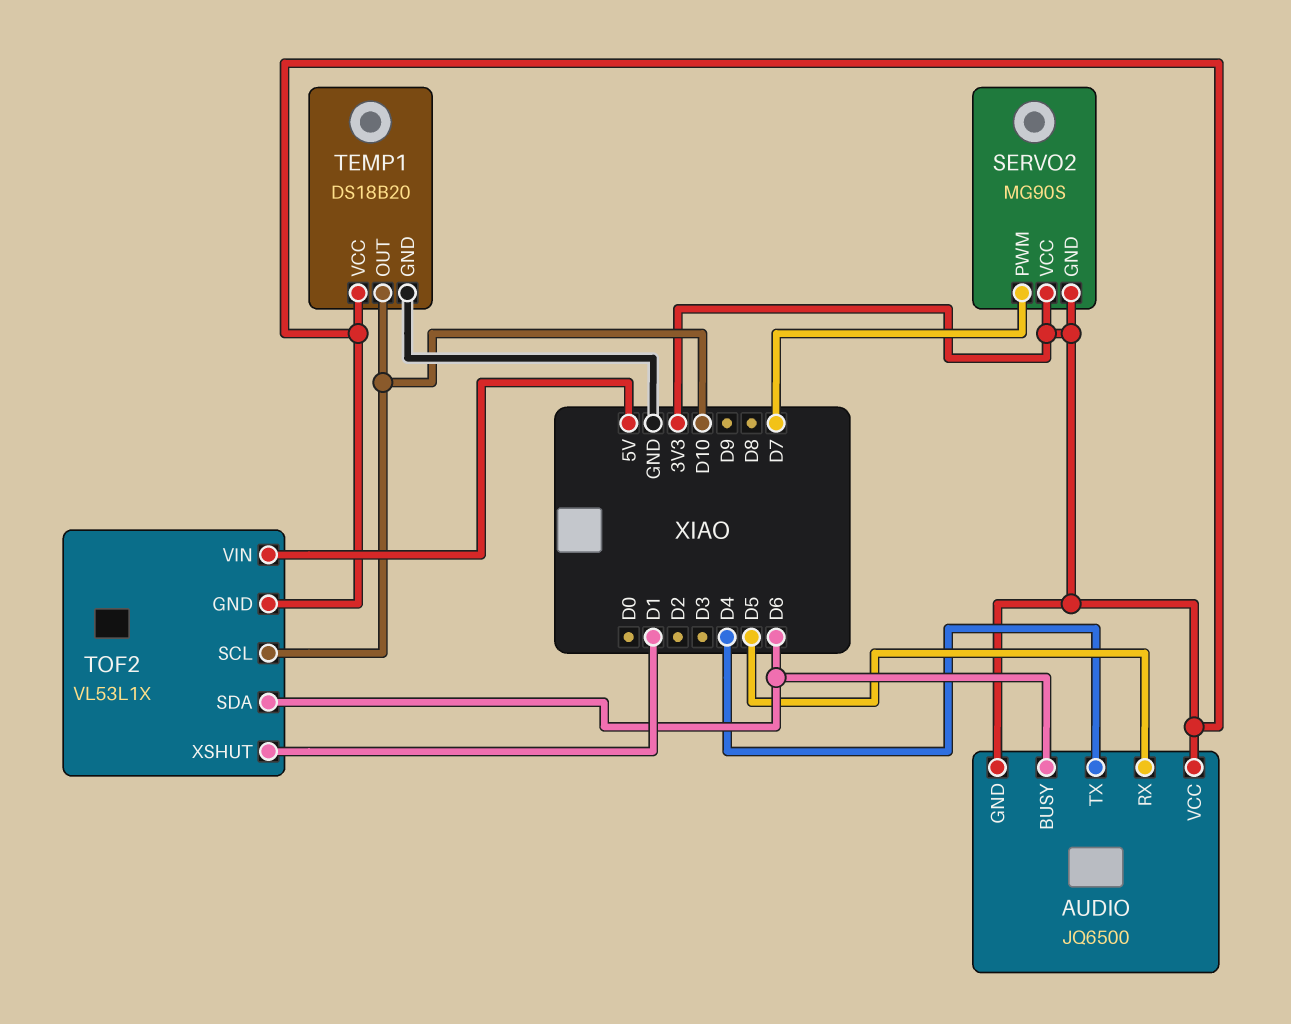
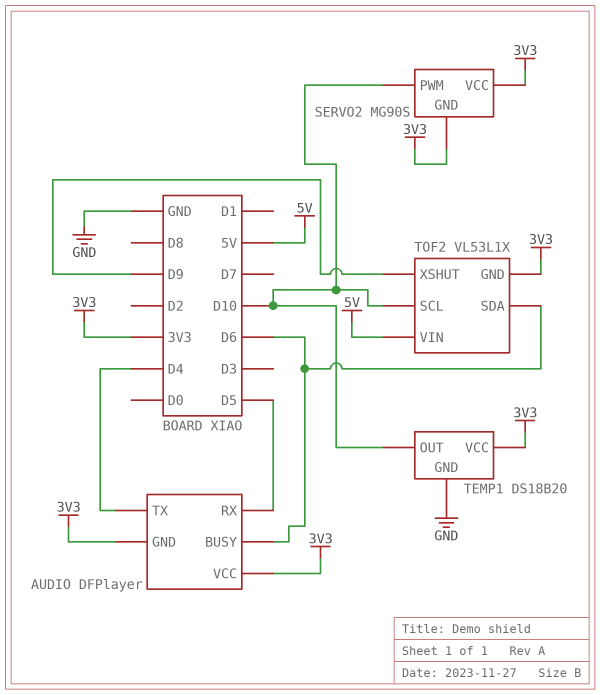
AUDIO: JQ6500 -> DFPlayer
SERVO2 pin PWM: D7 -> D10
TOF2 pin XSHUT: D1 -> D9

